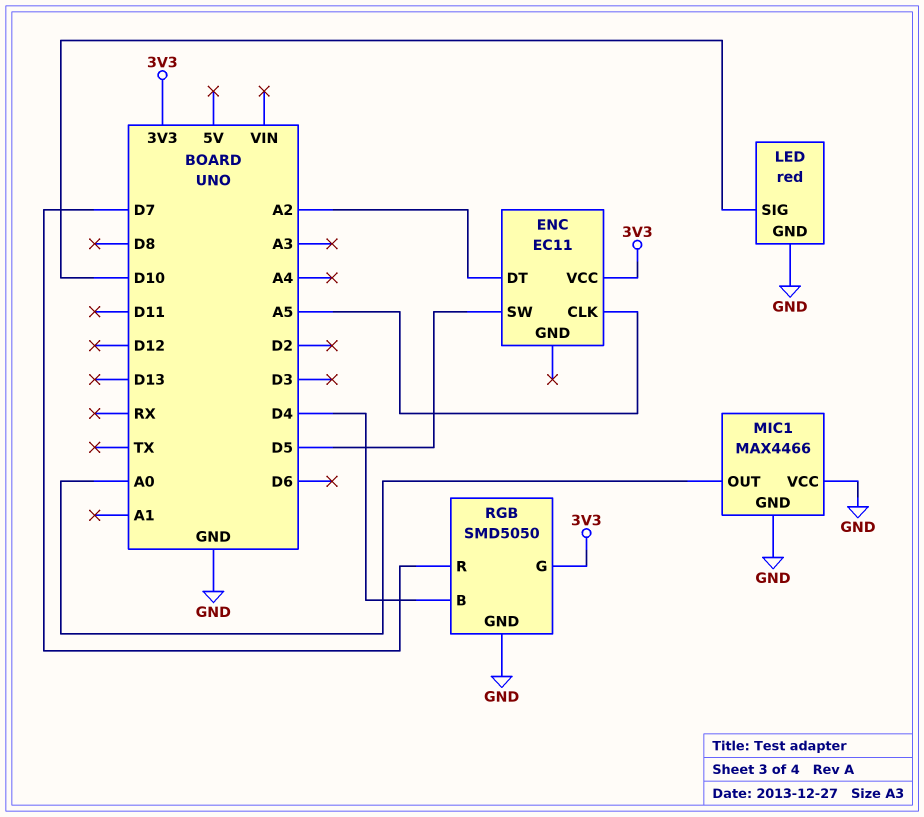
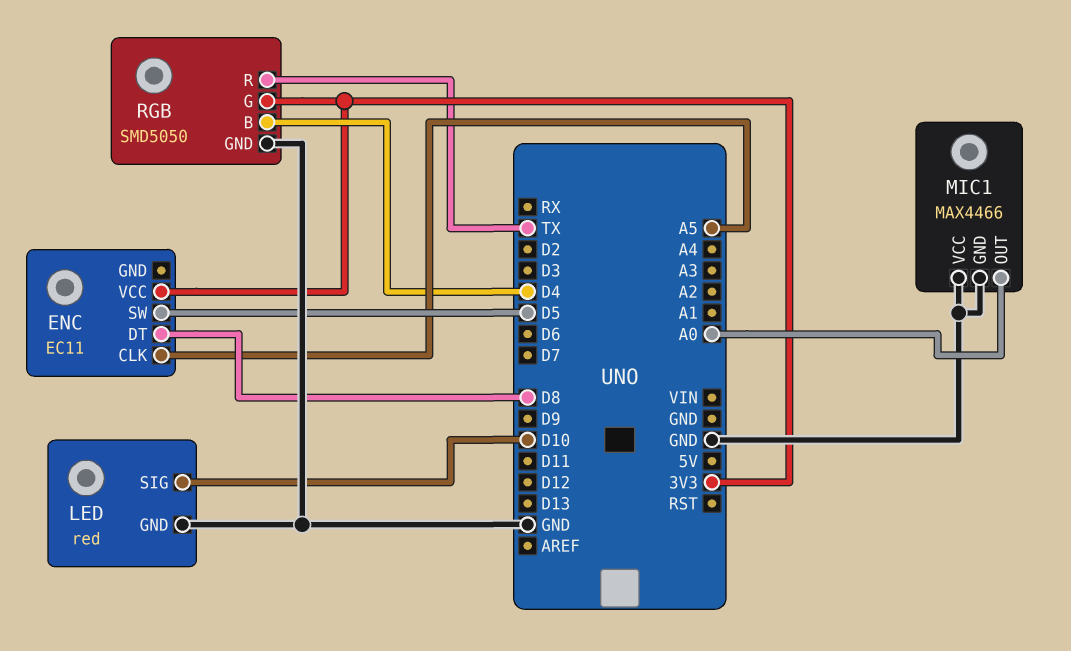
ENC pin DT: A2 -> D8
RGB pin R: D7 -> TX

